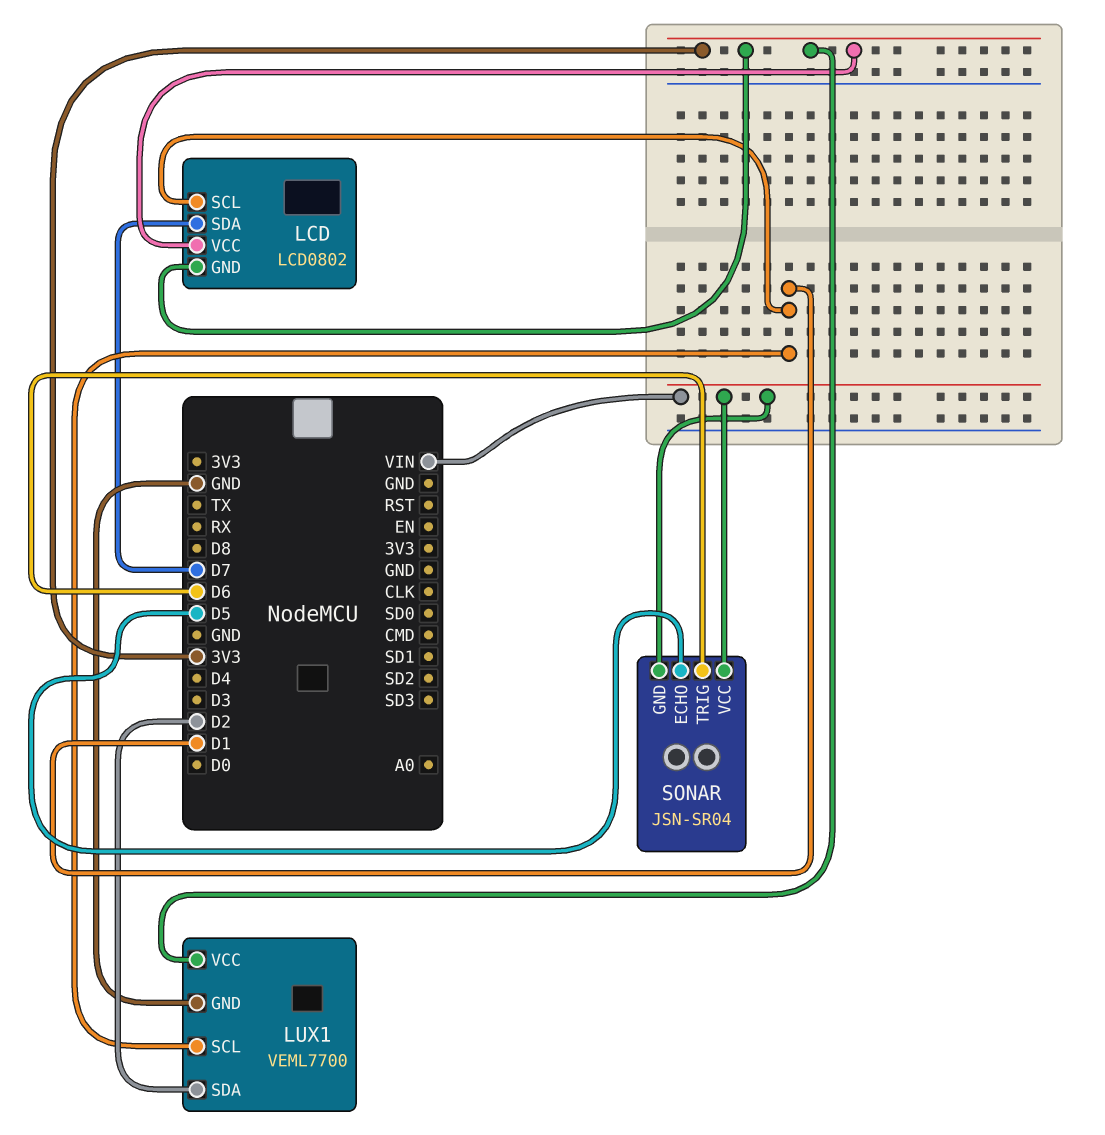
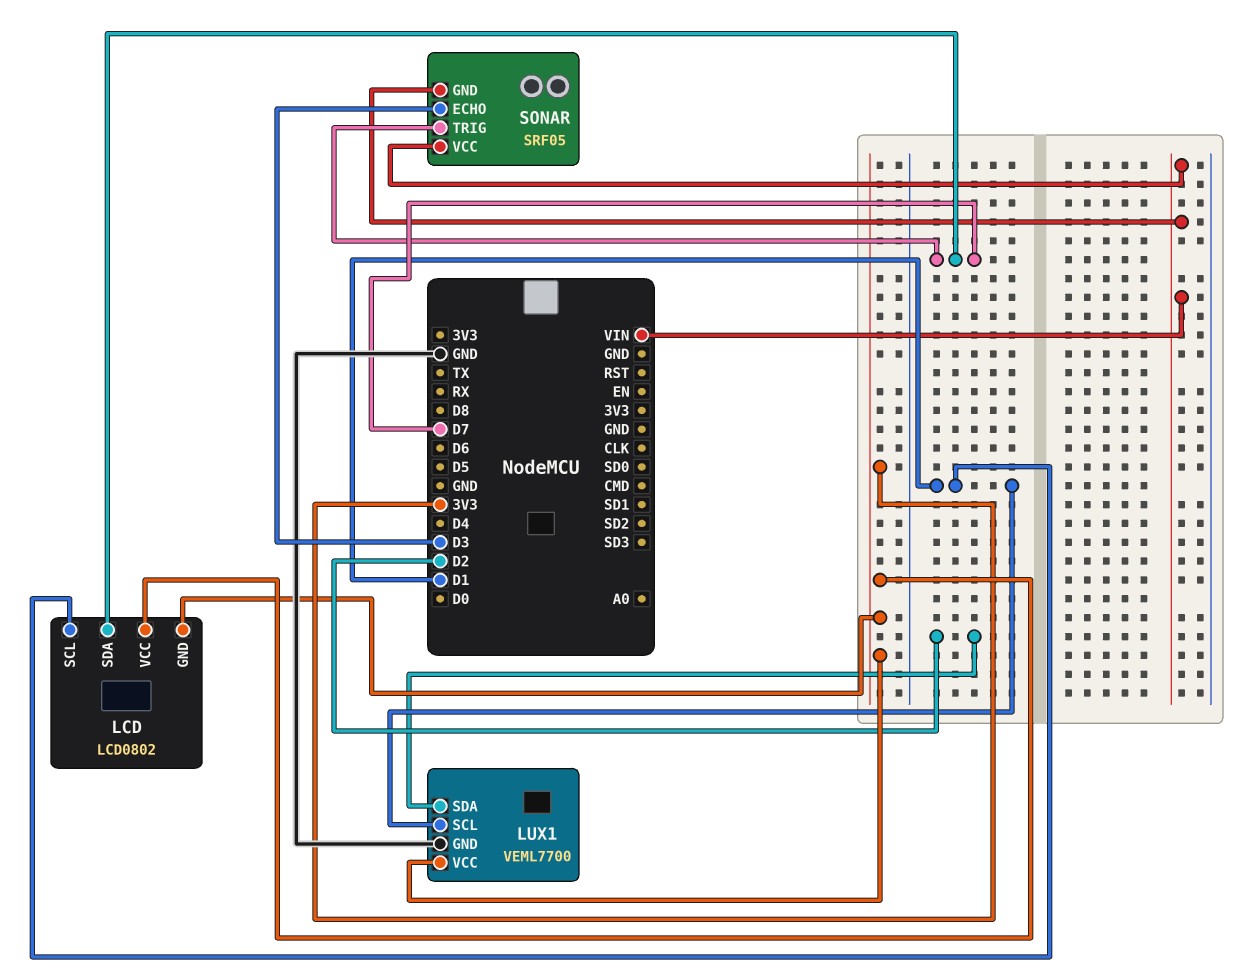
SONAR: JSN-SR04 -> SRF05
SONAR pin ECHO: D5 -> D3
SONAR pin TRIG: D6 -> D7

